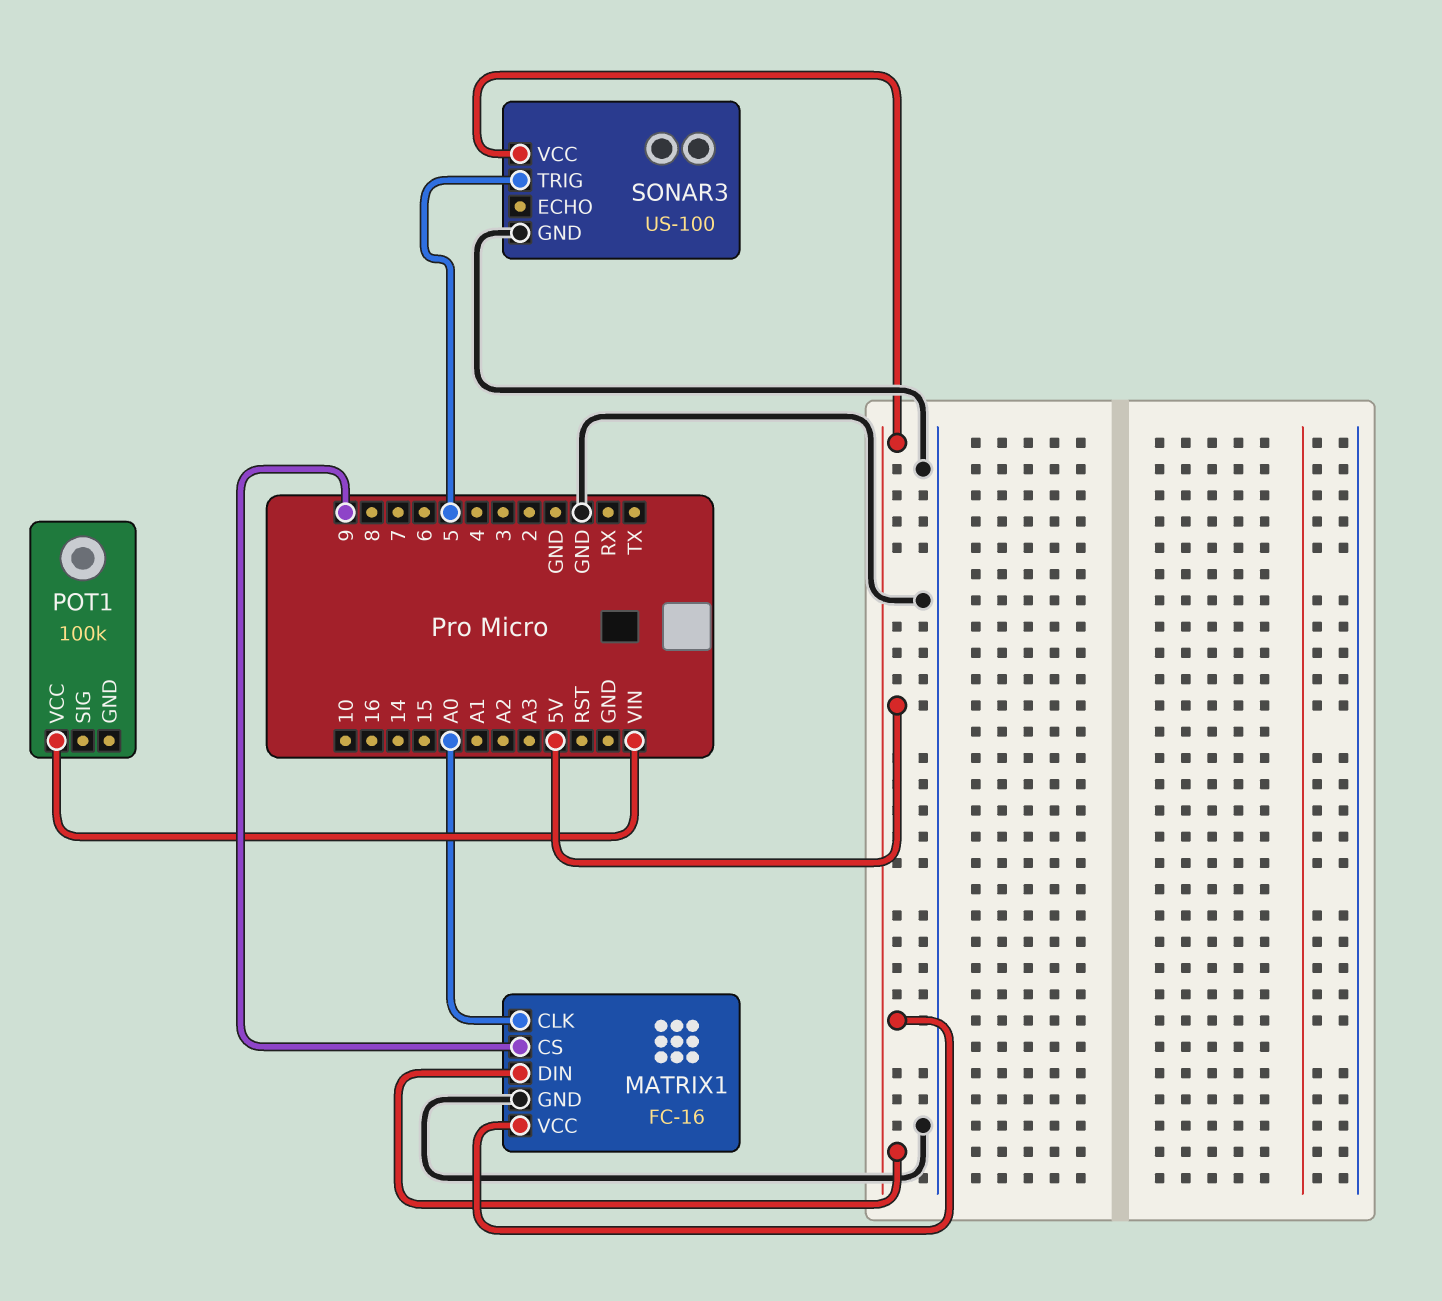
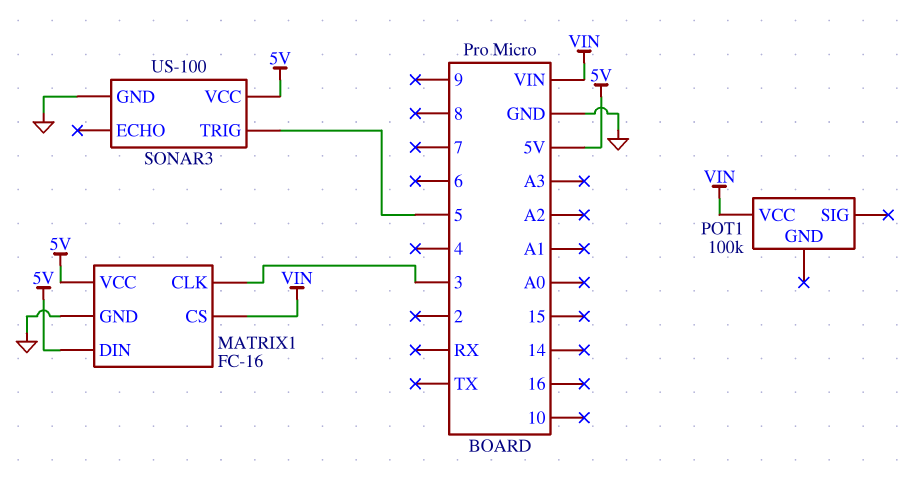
MATRIX1 pin CLK: A0 -> 3
MATRIX1 pin CS: 9 -> VIN

